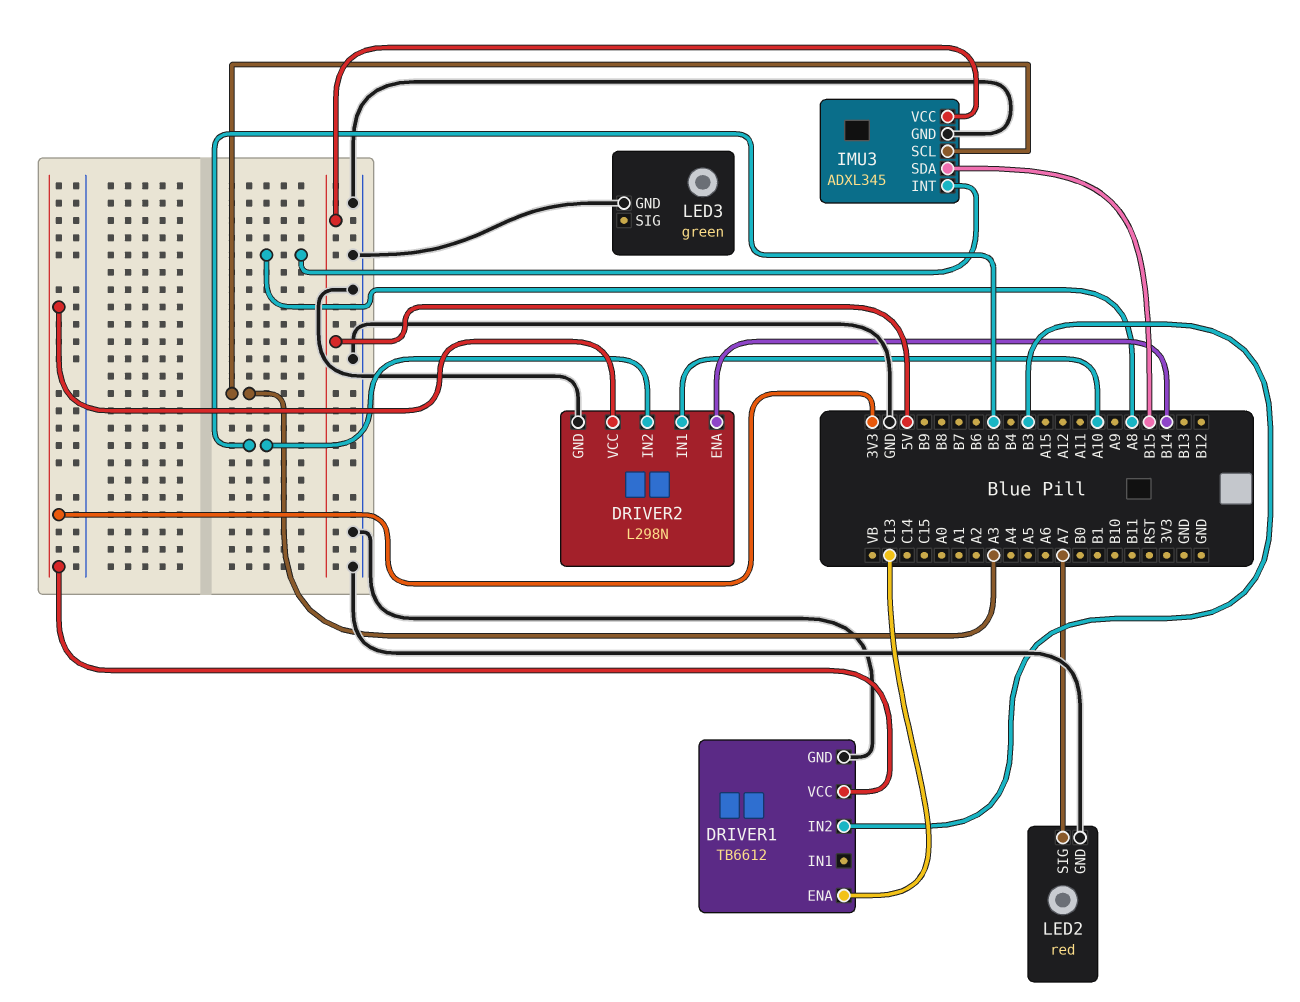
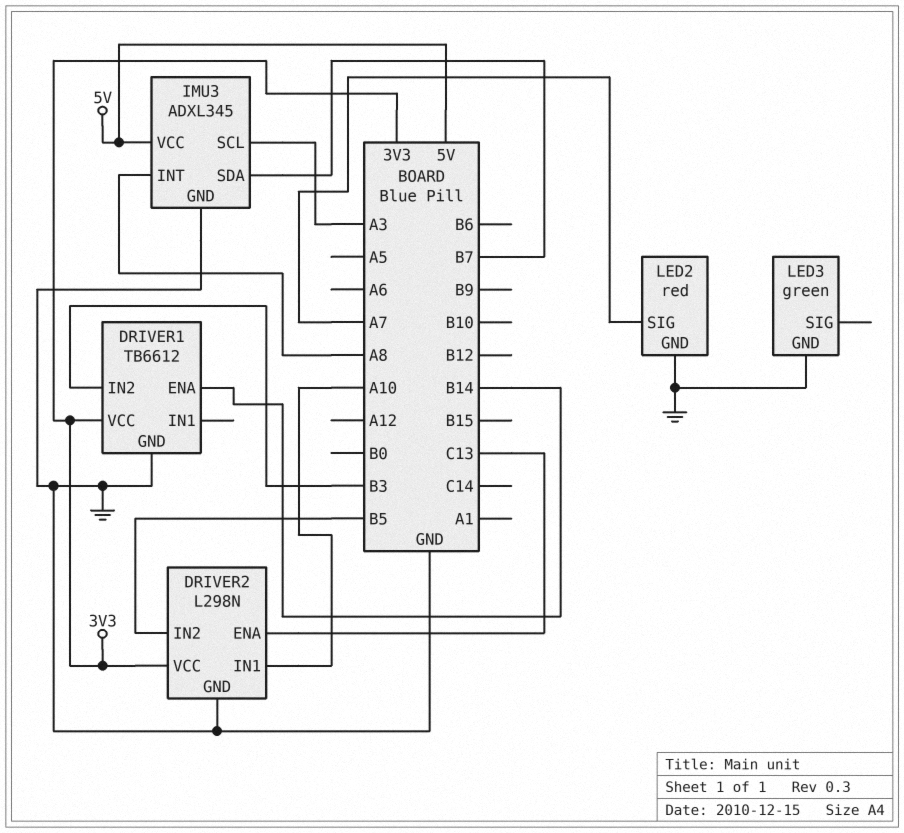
DRIVER1 pin ENA: C13 -> B14
DRIVER2 pin ENA: B14 -> C13
IMU3 pin SDA: B15 -> B7

